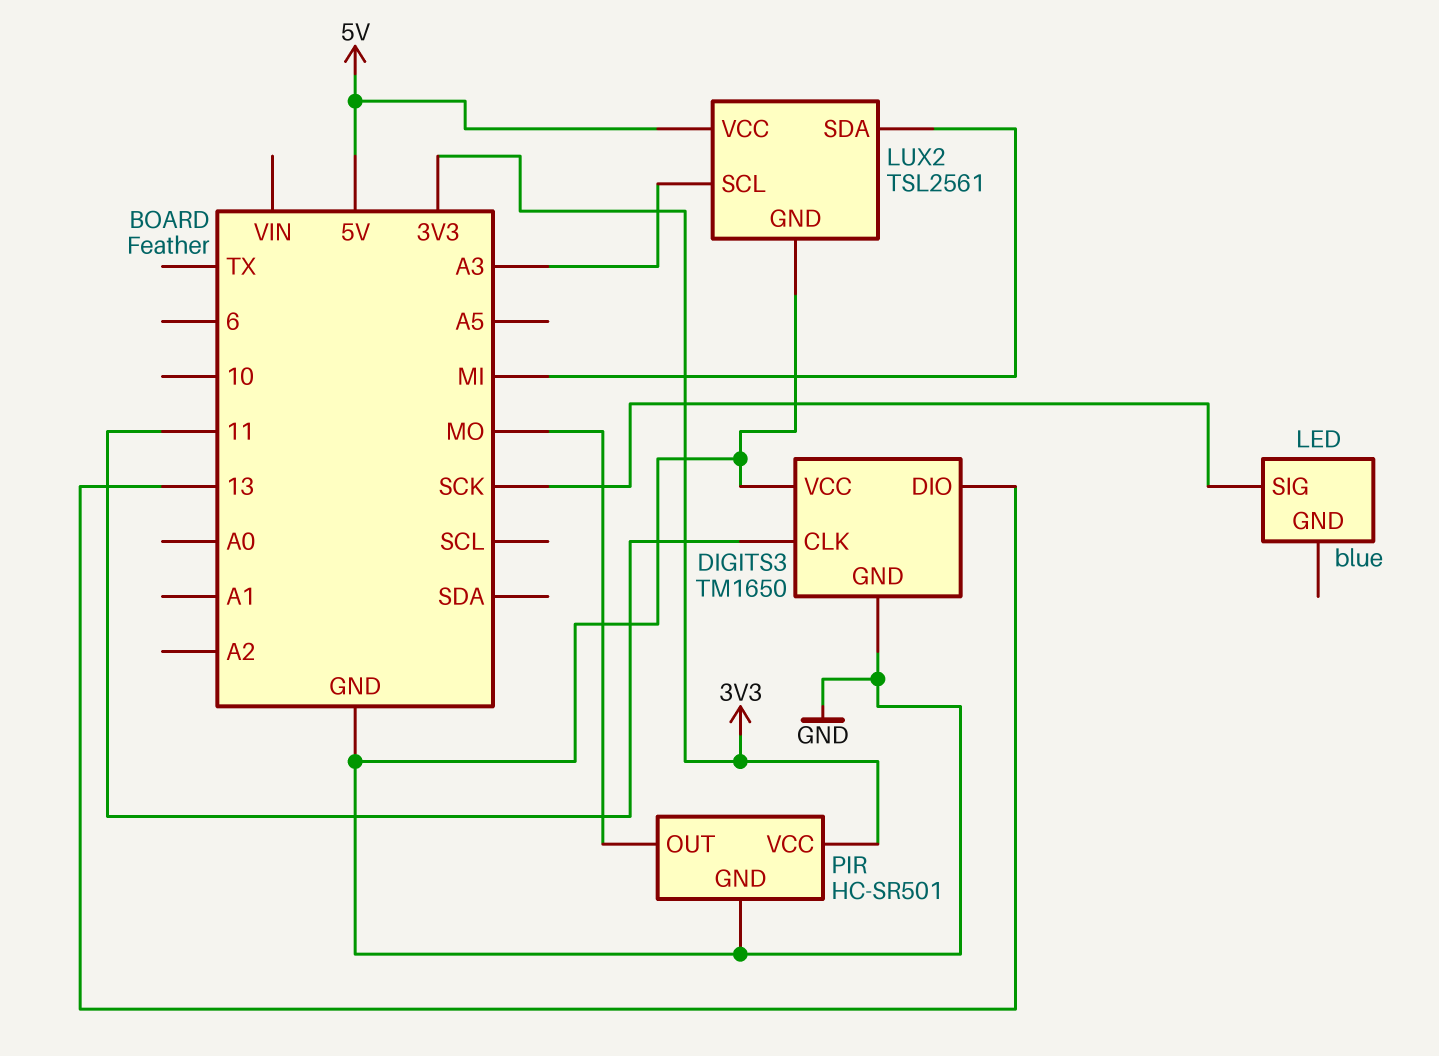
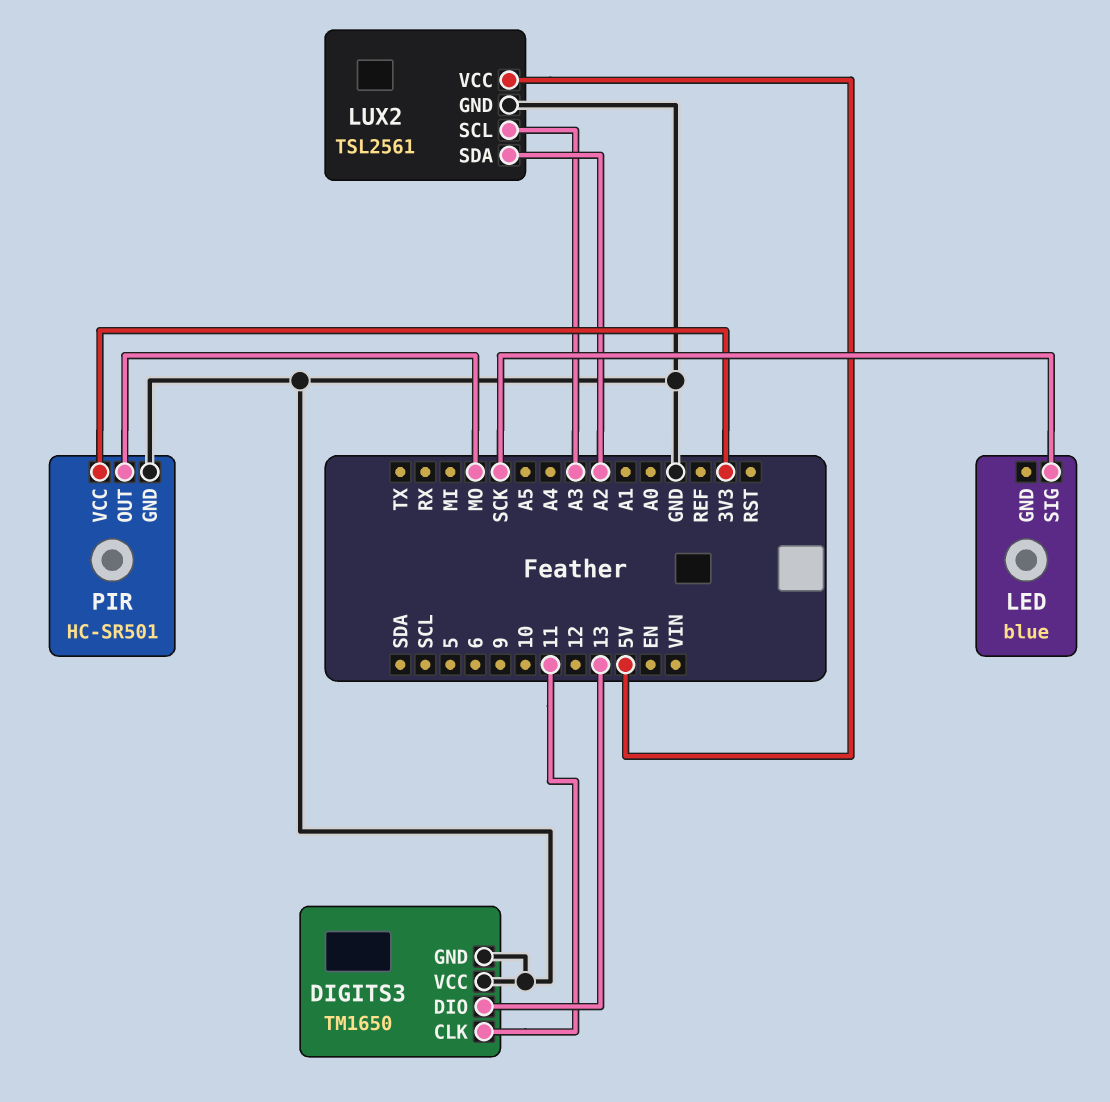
LUX2 pin SDA: MI -> A2

